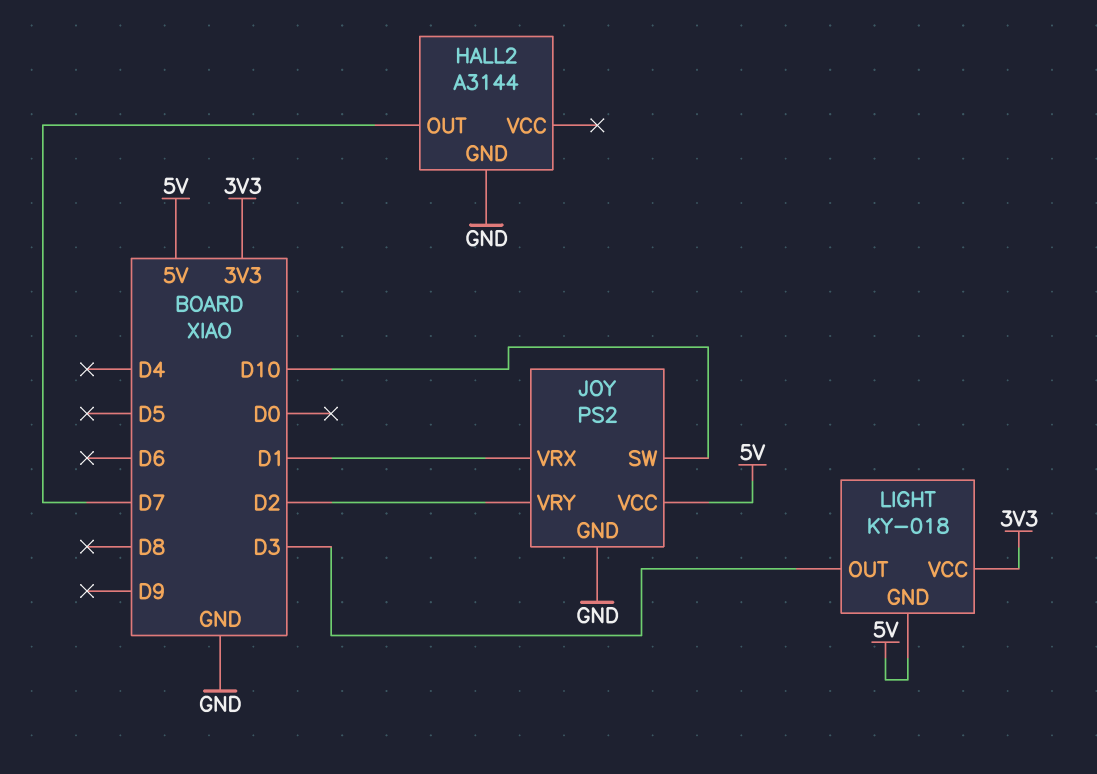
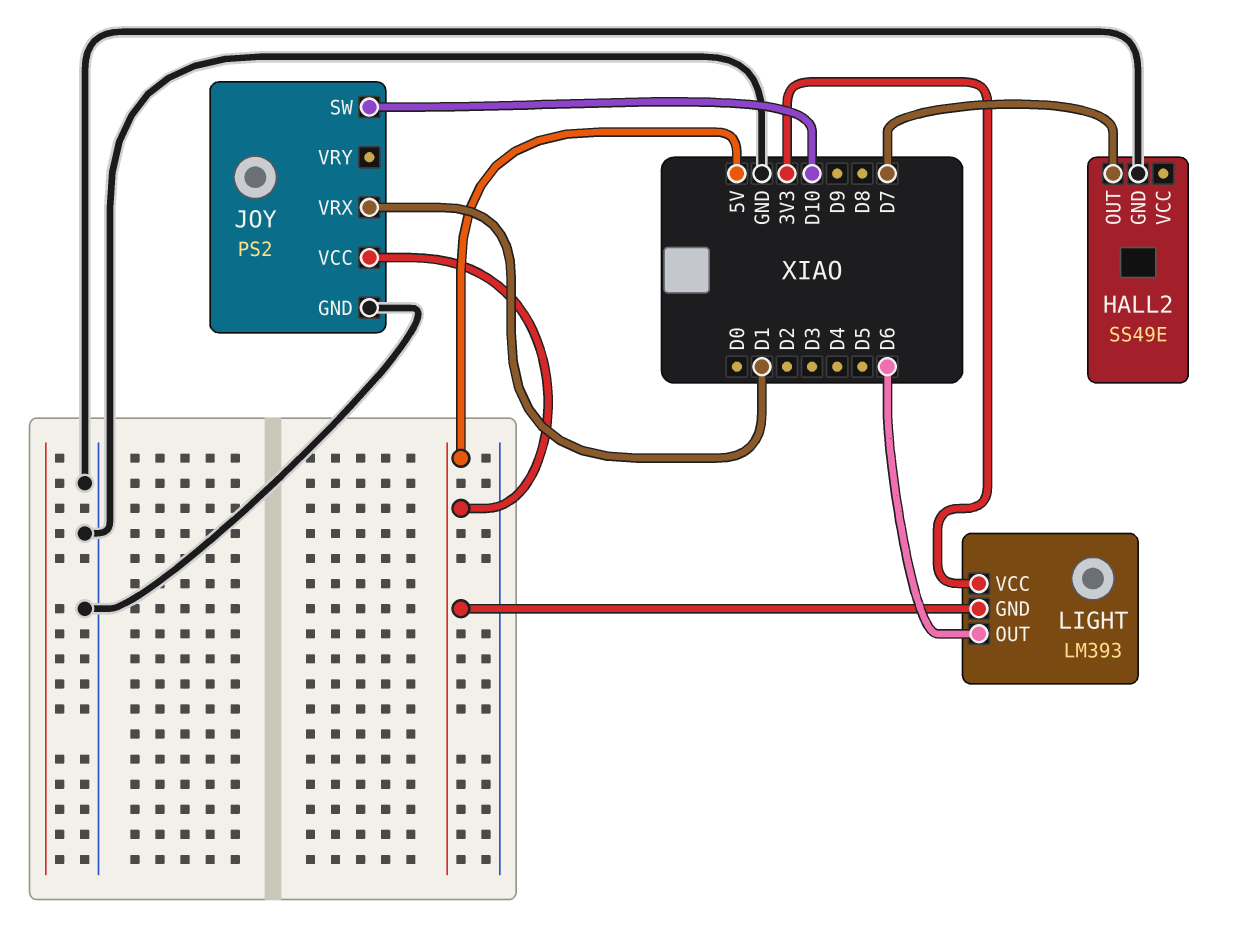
HALL2: A3144 -> SS49E
JOY pin VRY: D2 -> none
LIGHT: KY-018 -> LM393
LIGHT pin OUT: D3 -> D6

